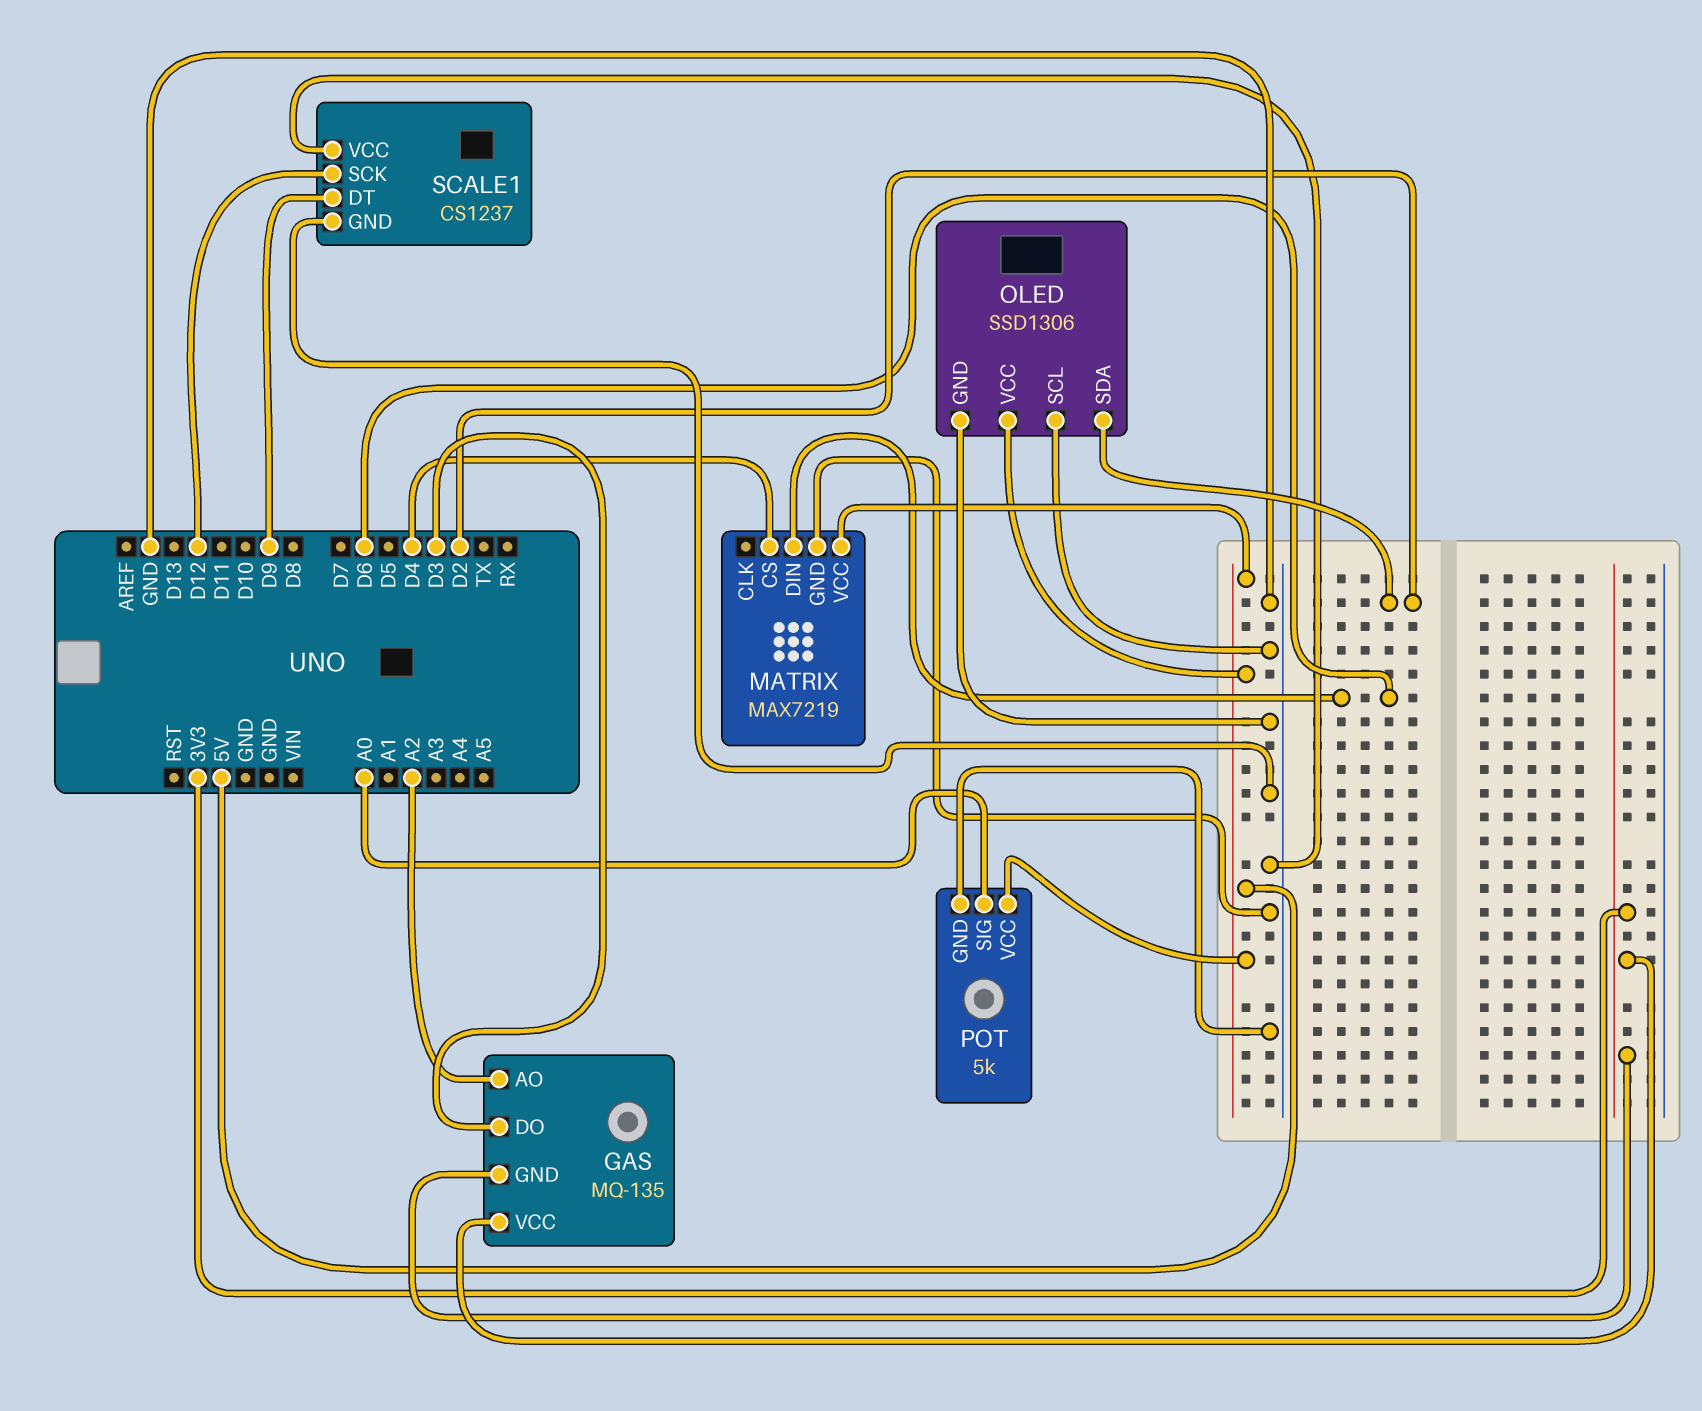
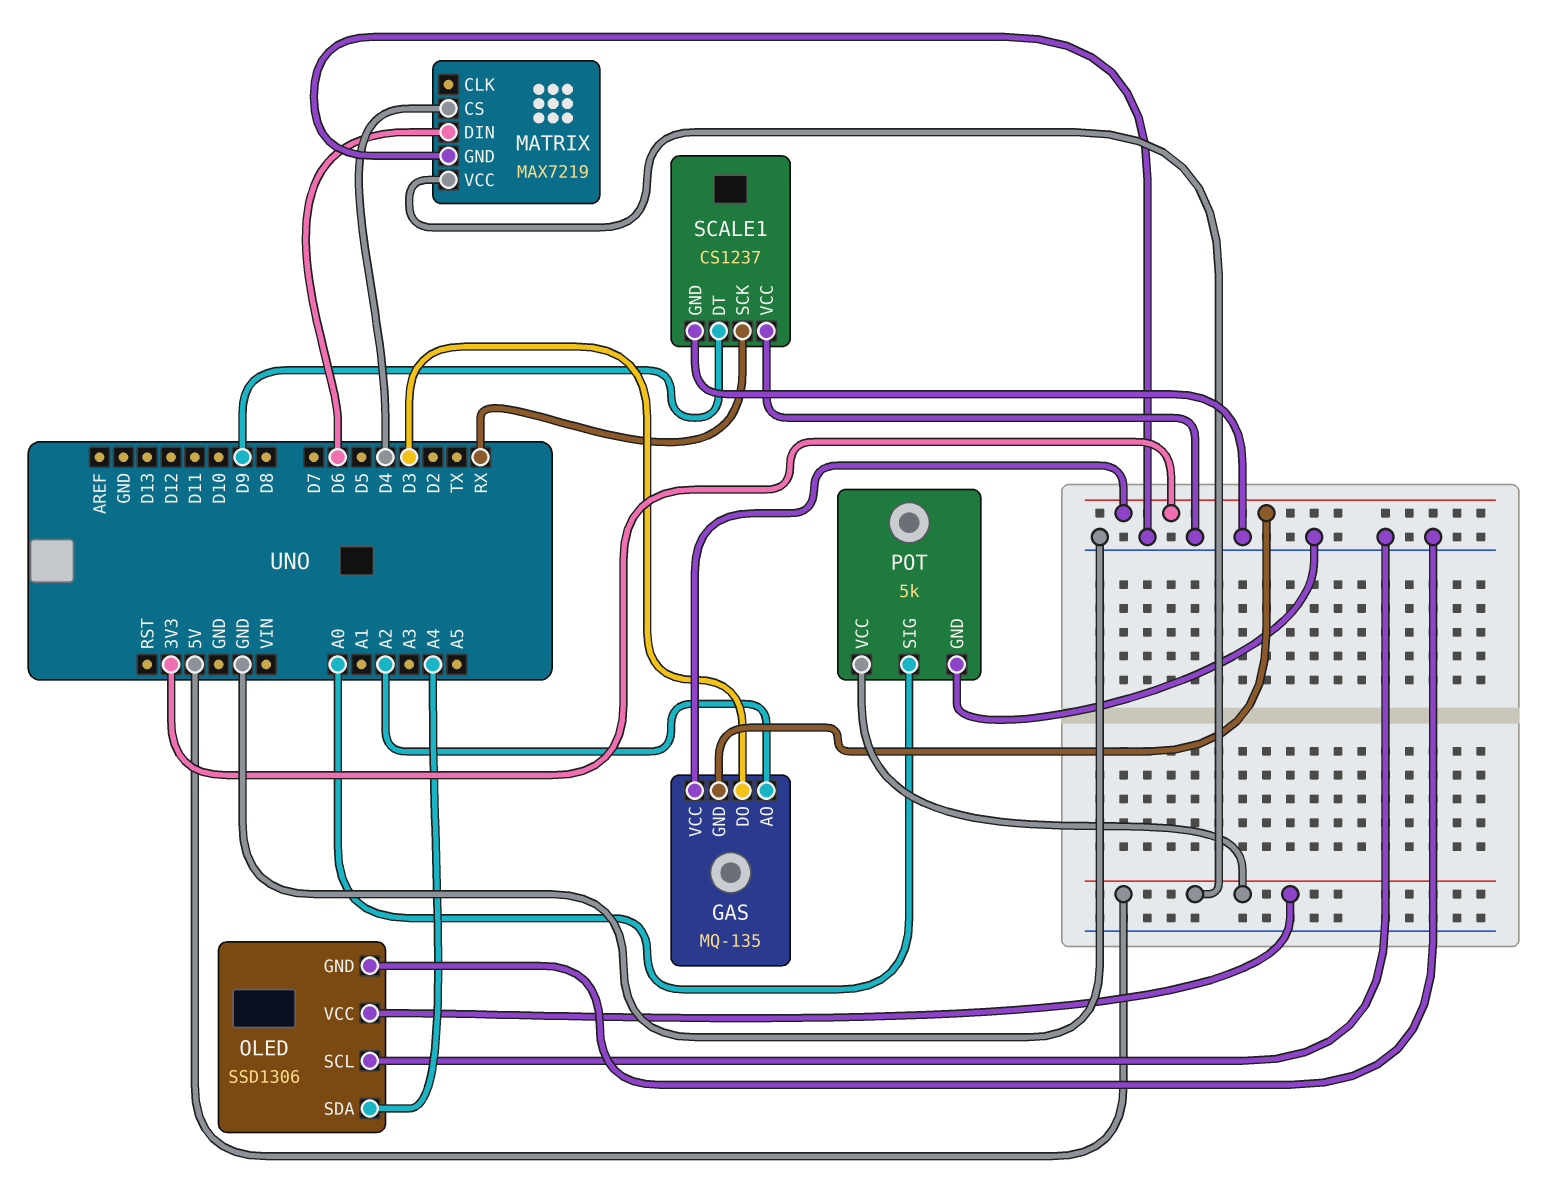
OLED pin SDA: D2 -> A4
SCALE1 pin SCK: D12 -> RX

